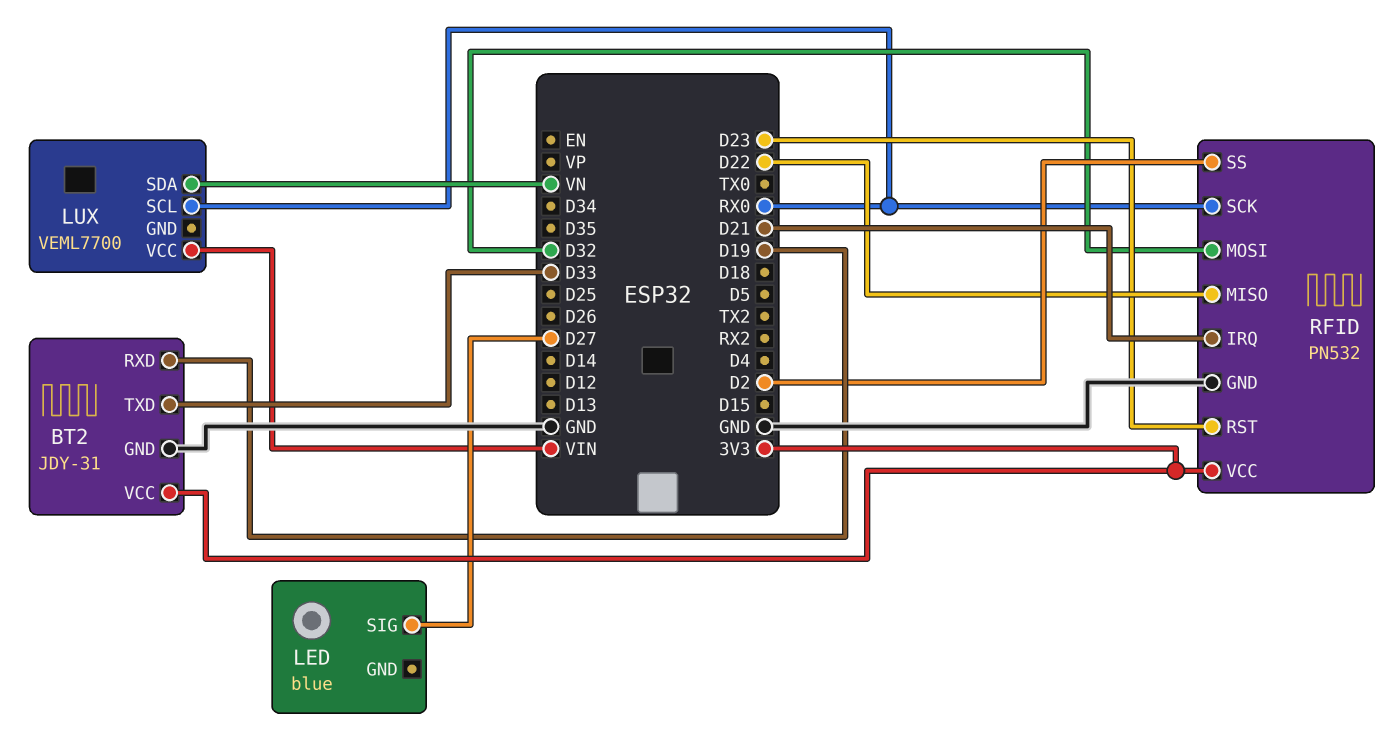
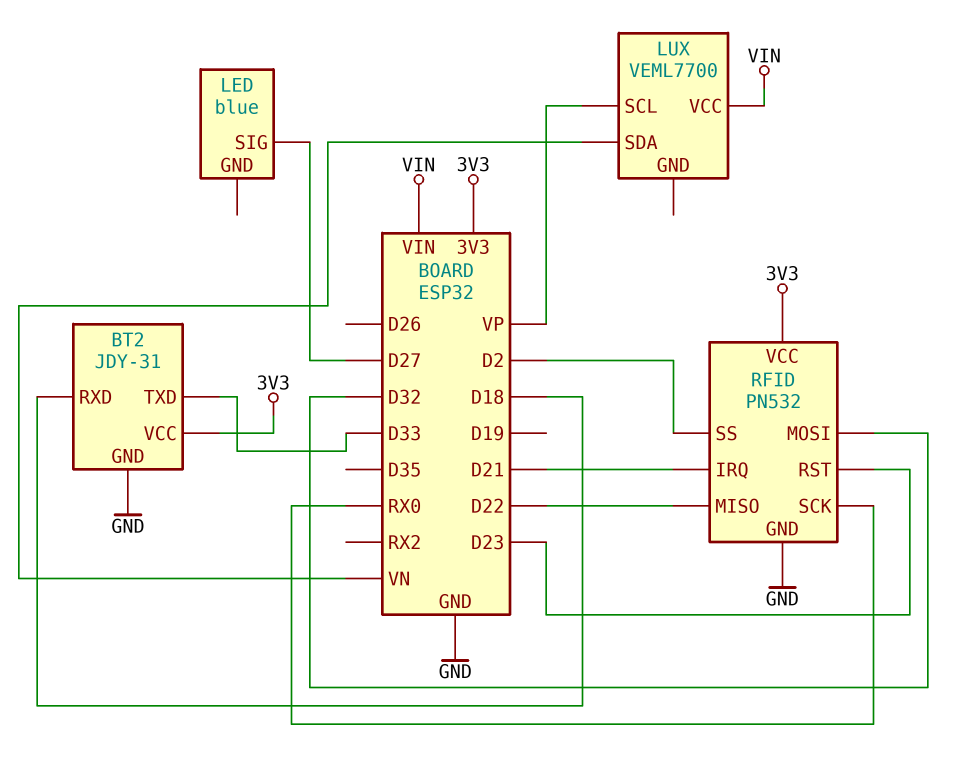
BT2 pin RXD: D19 -> D18
LUX pin SCL: RX0 -> VP

